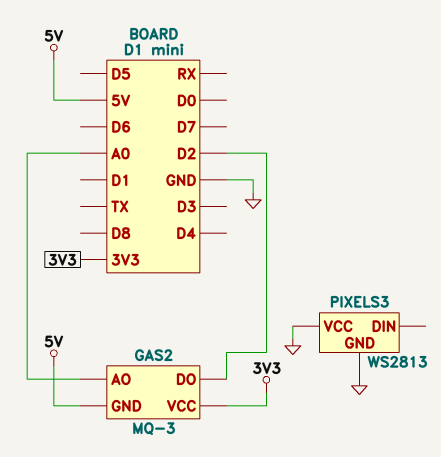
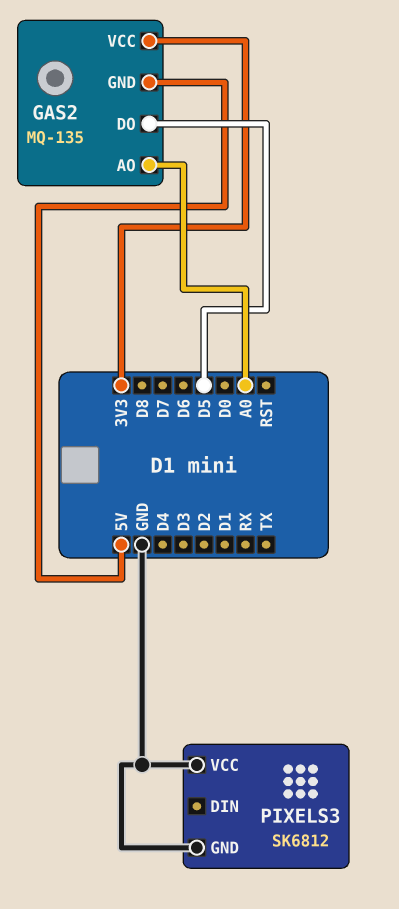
GAS2: MQ-3 -> MQ-135
GAS2 pin DO: D2 -> D5
PIXELS3: WS2813 -> SK6812

